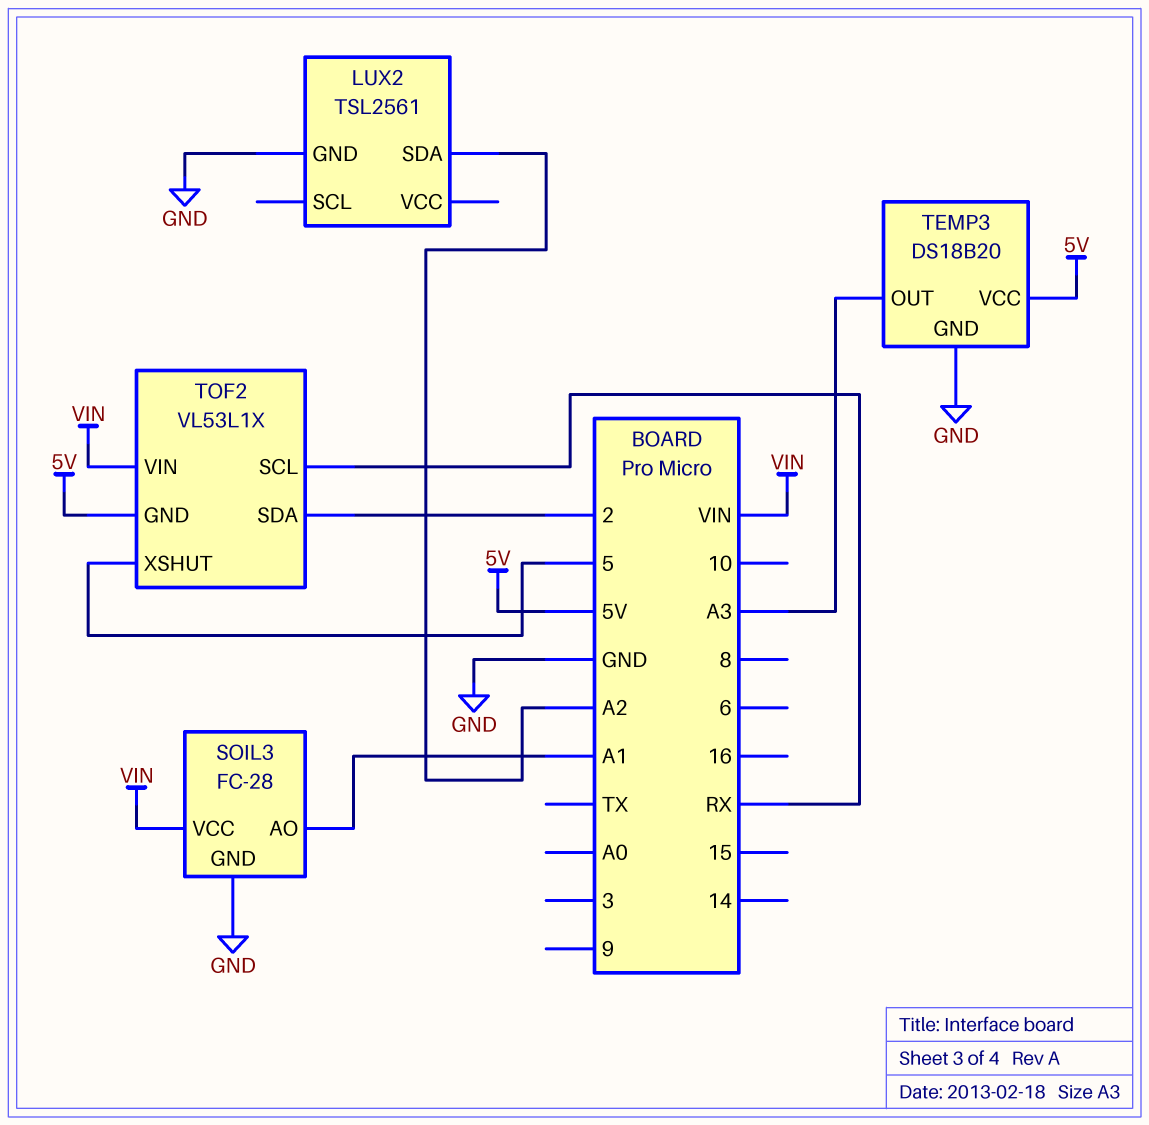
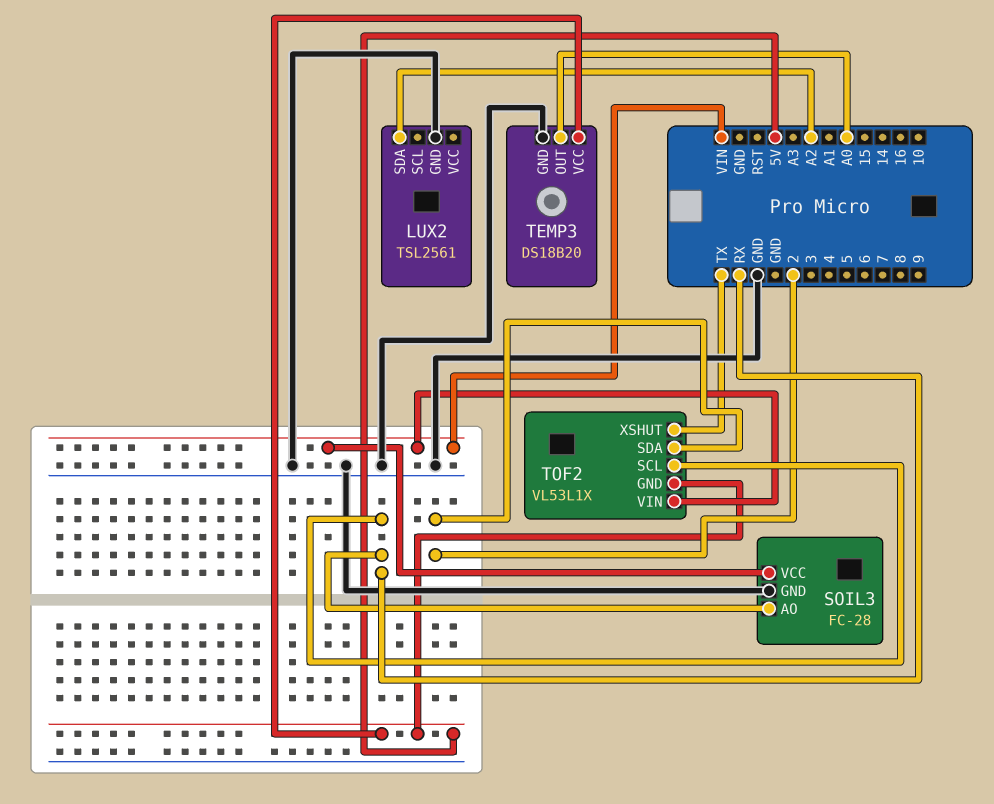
SOIL3 pin AO: A1 -> RX
TEMP3 pin OUT: A3 -> A0
TOF2 pin XSHUT: 5 -> TX

